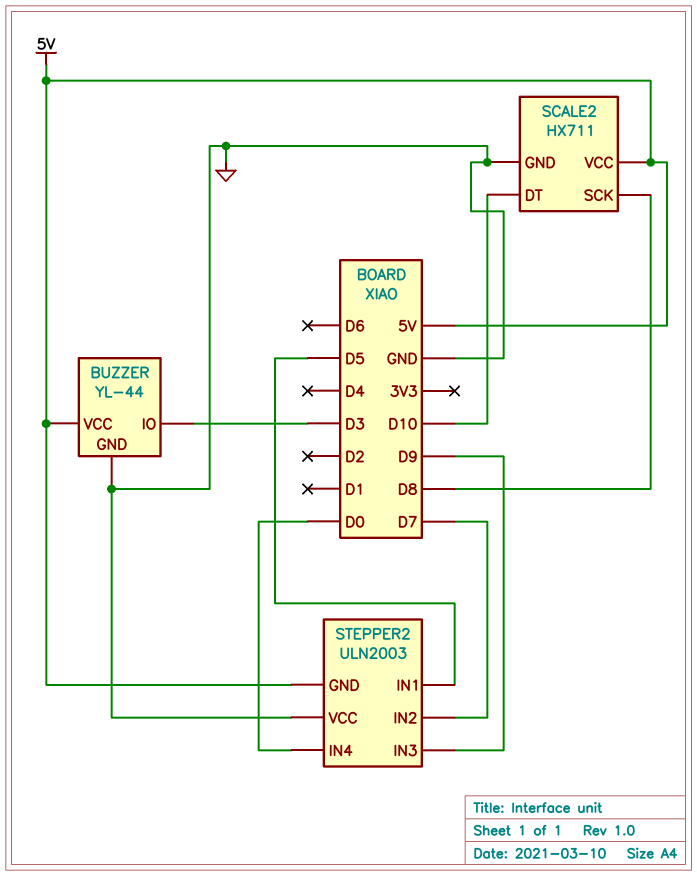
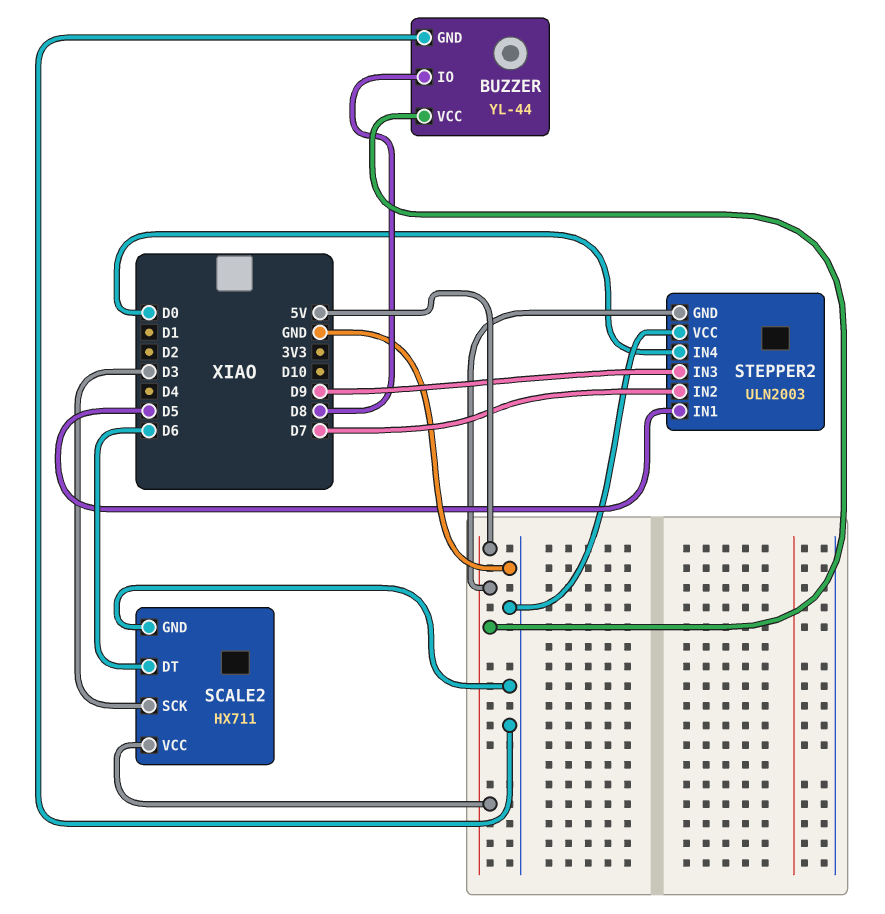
BUZZER pin IO: D3 -> D8
SCALE2 pin DT: D10 -> D6
SCALE2 pin SCK: D8 -> D3

